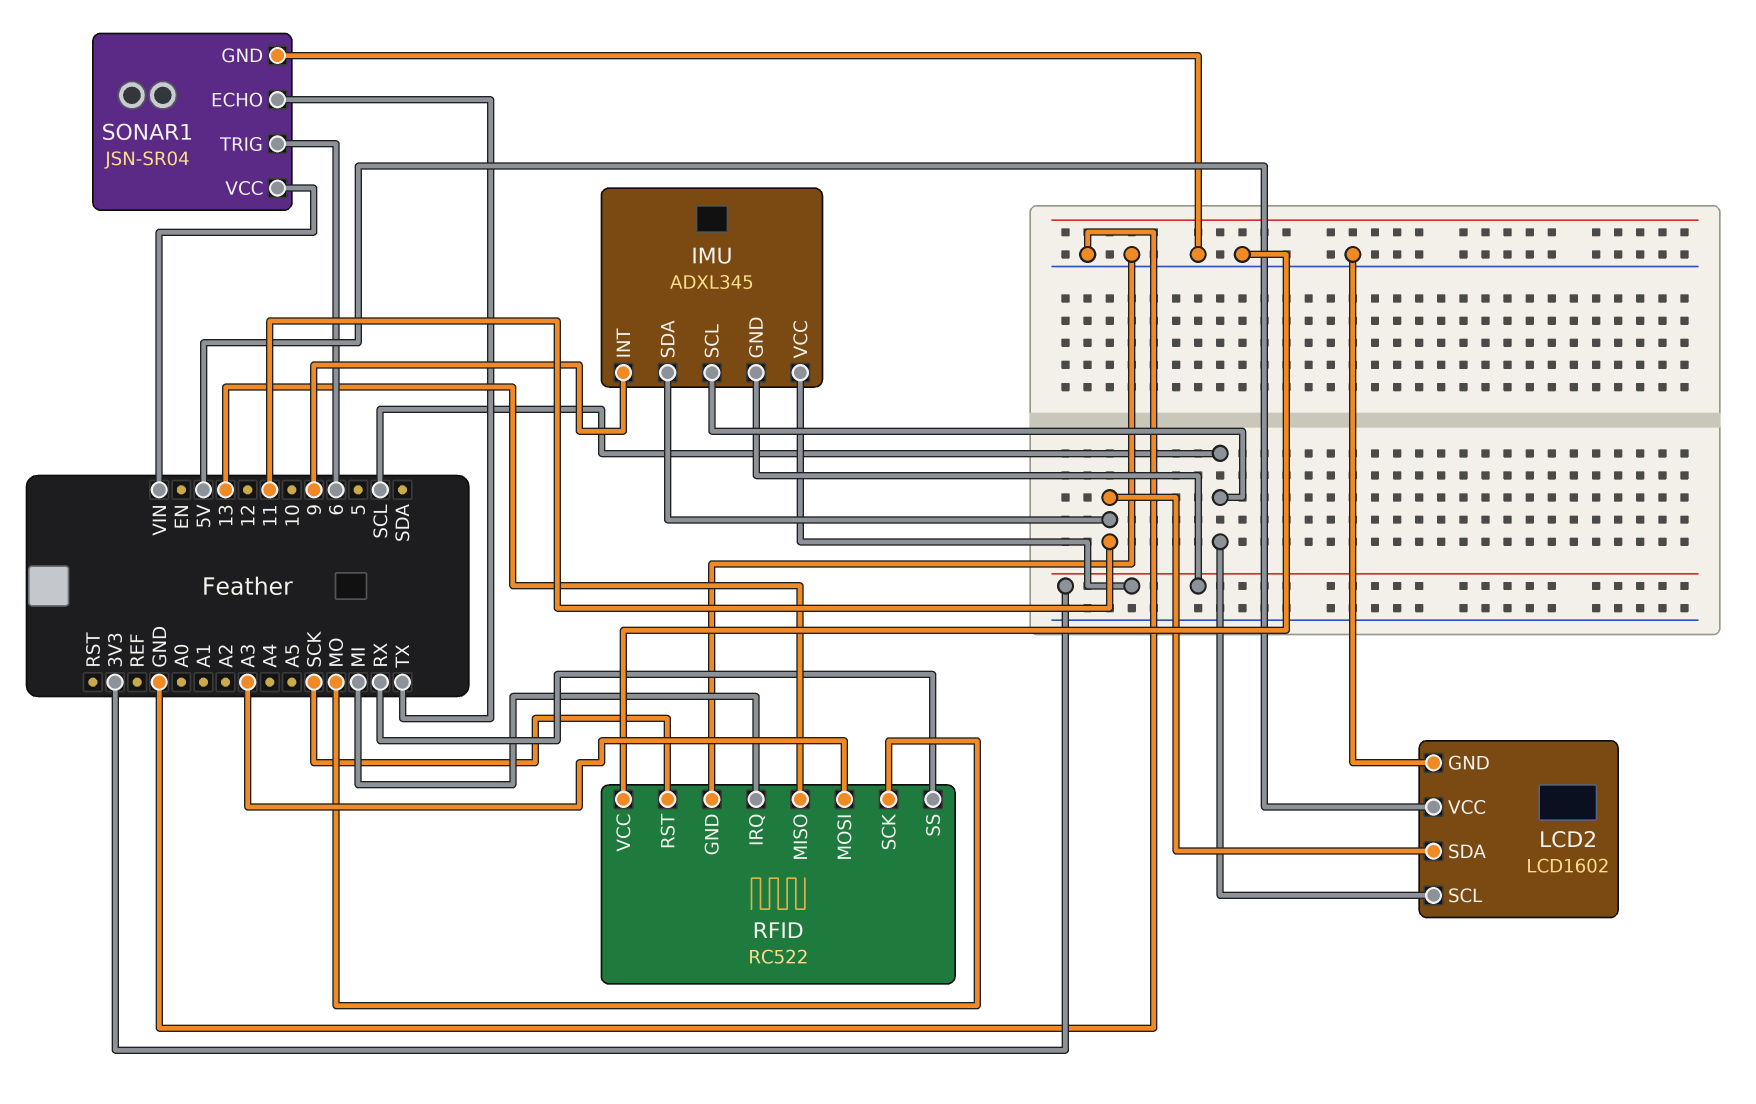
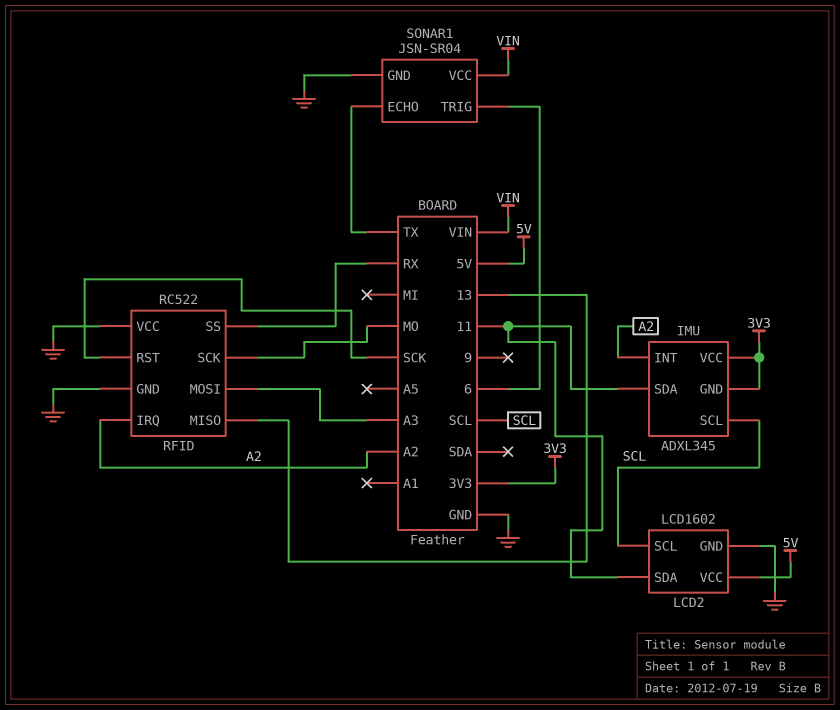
IMU pin INT: 9 -> A2
RFID pin IRQ: MI -> A2

